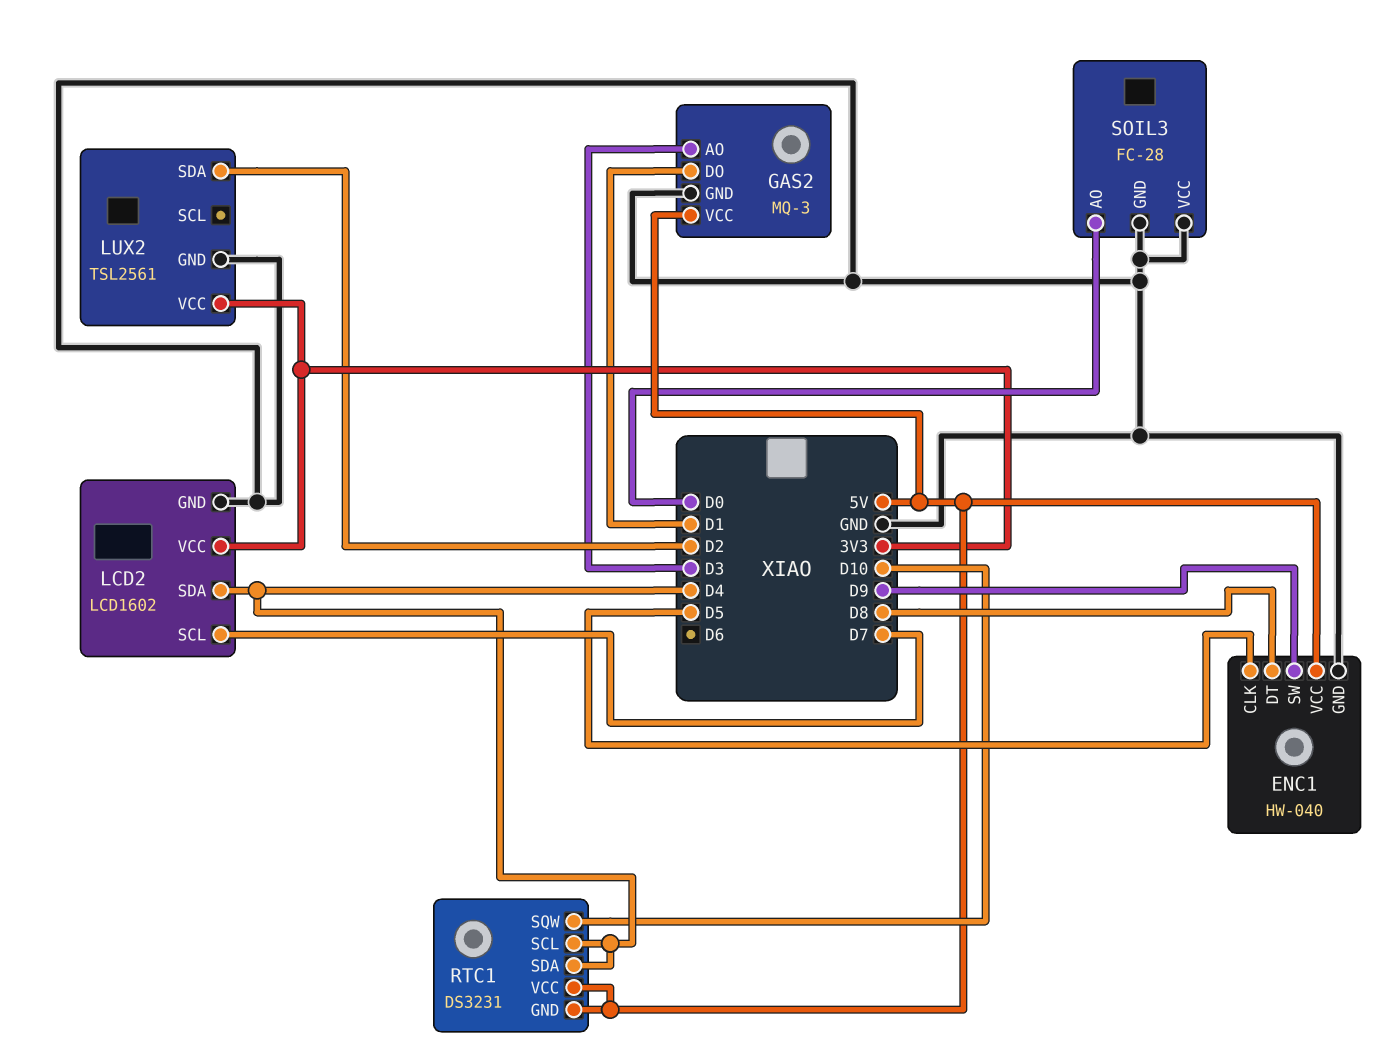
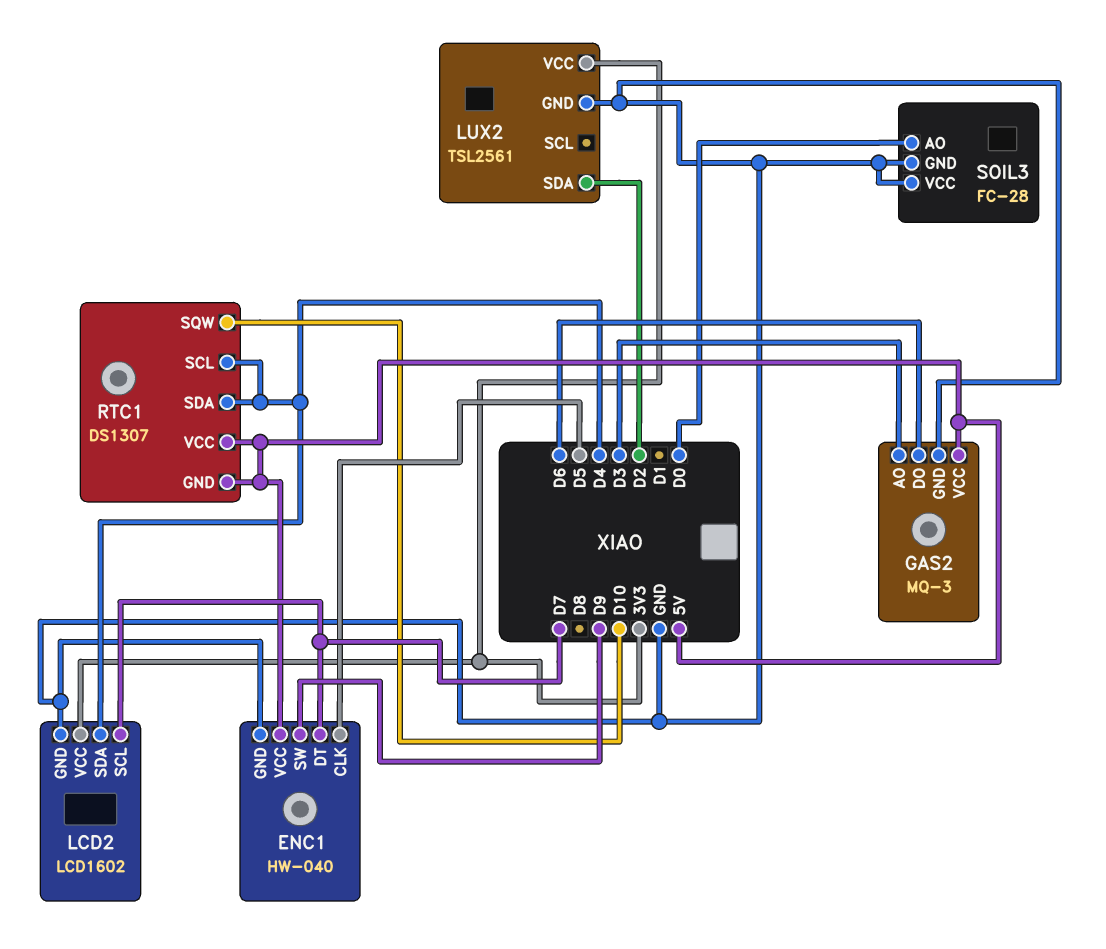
ENC1 pin DT: D8 -> D7
GAS2 pin DO: D1 -> D6
RTC1: DS3231 -> DS1307

